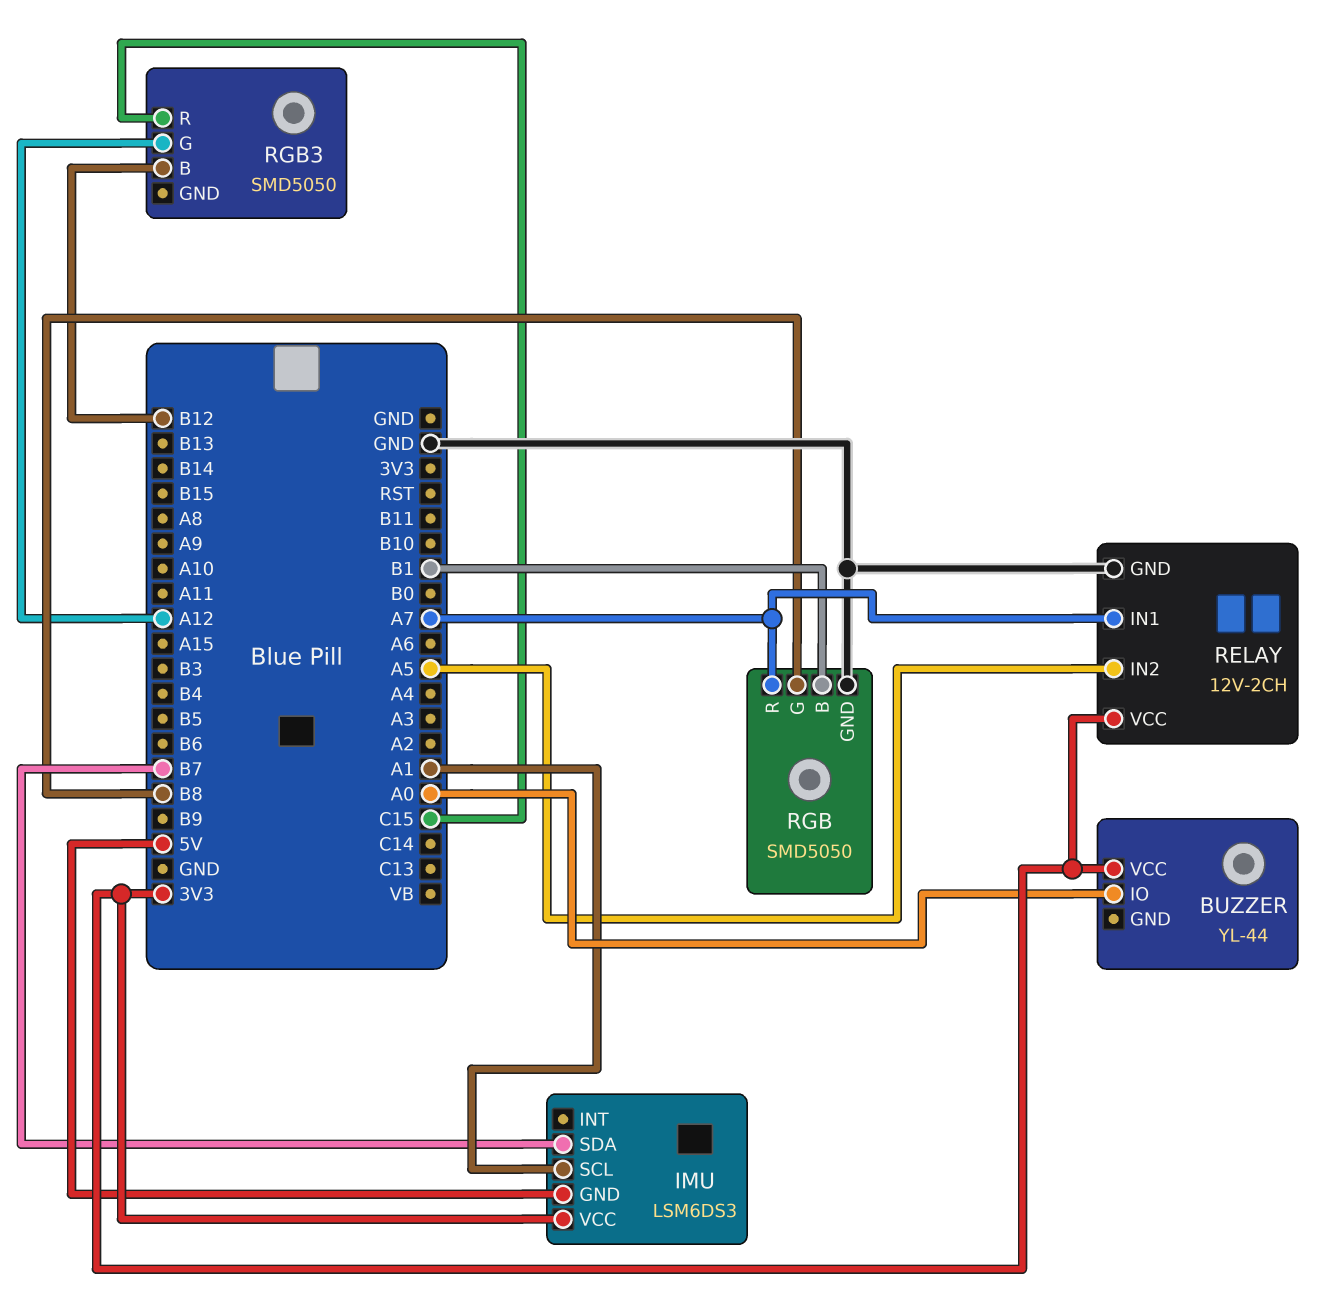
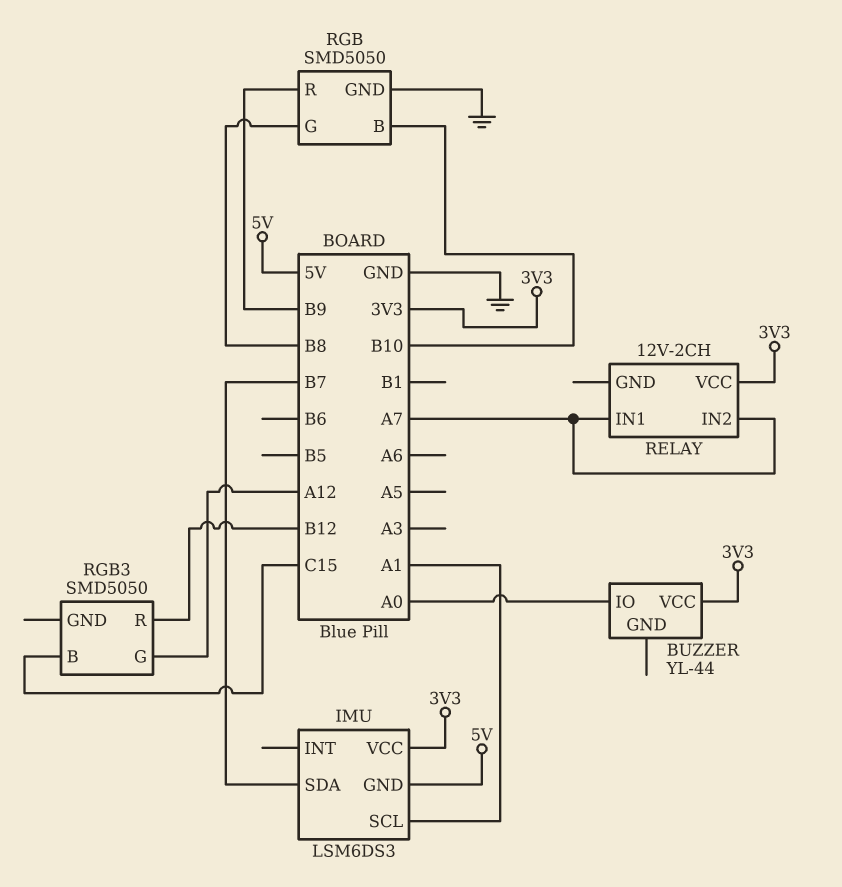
RELAY pin GND: GND -> none
RELAY pin IN2: A5 -> A7
RGB pin B: B1 -> B10
RGB pin R: A7 -> B9
RGB3 pin B: B12 -> C15
RGB3 pin R: C15 -> B12

